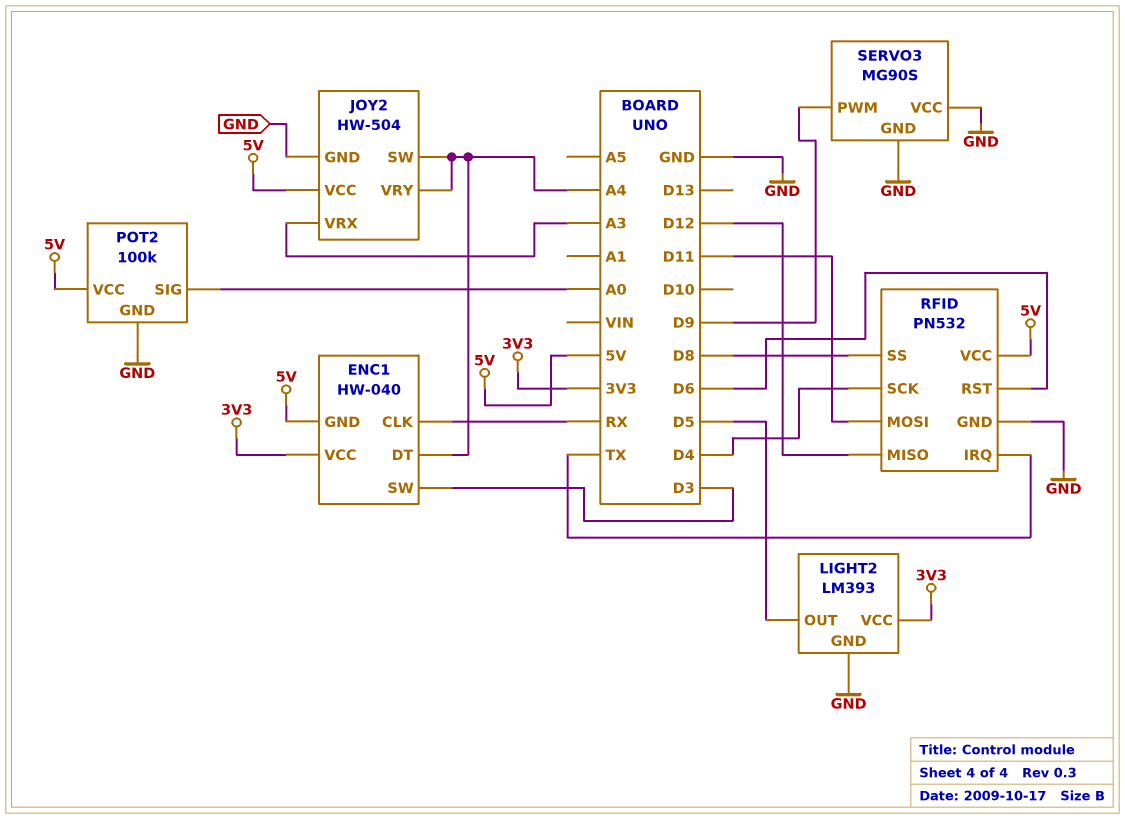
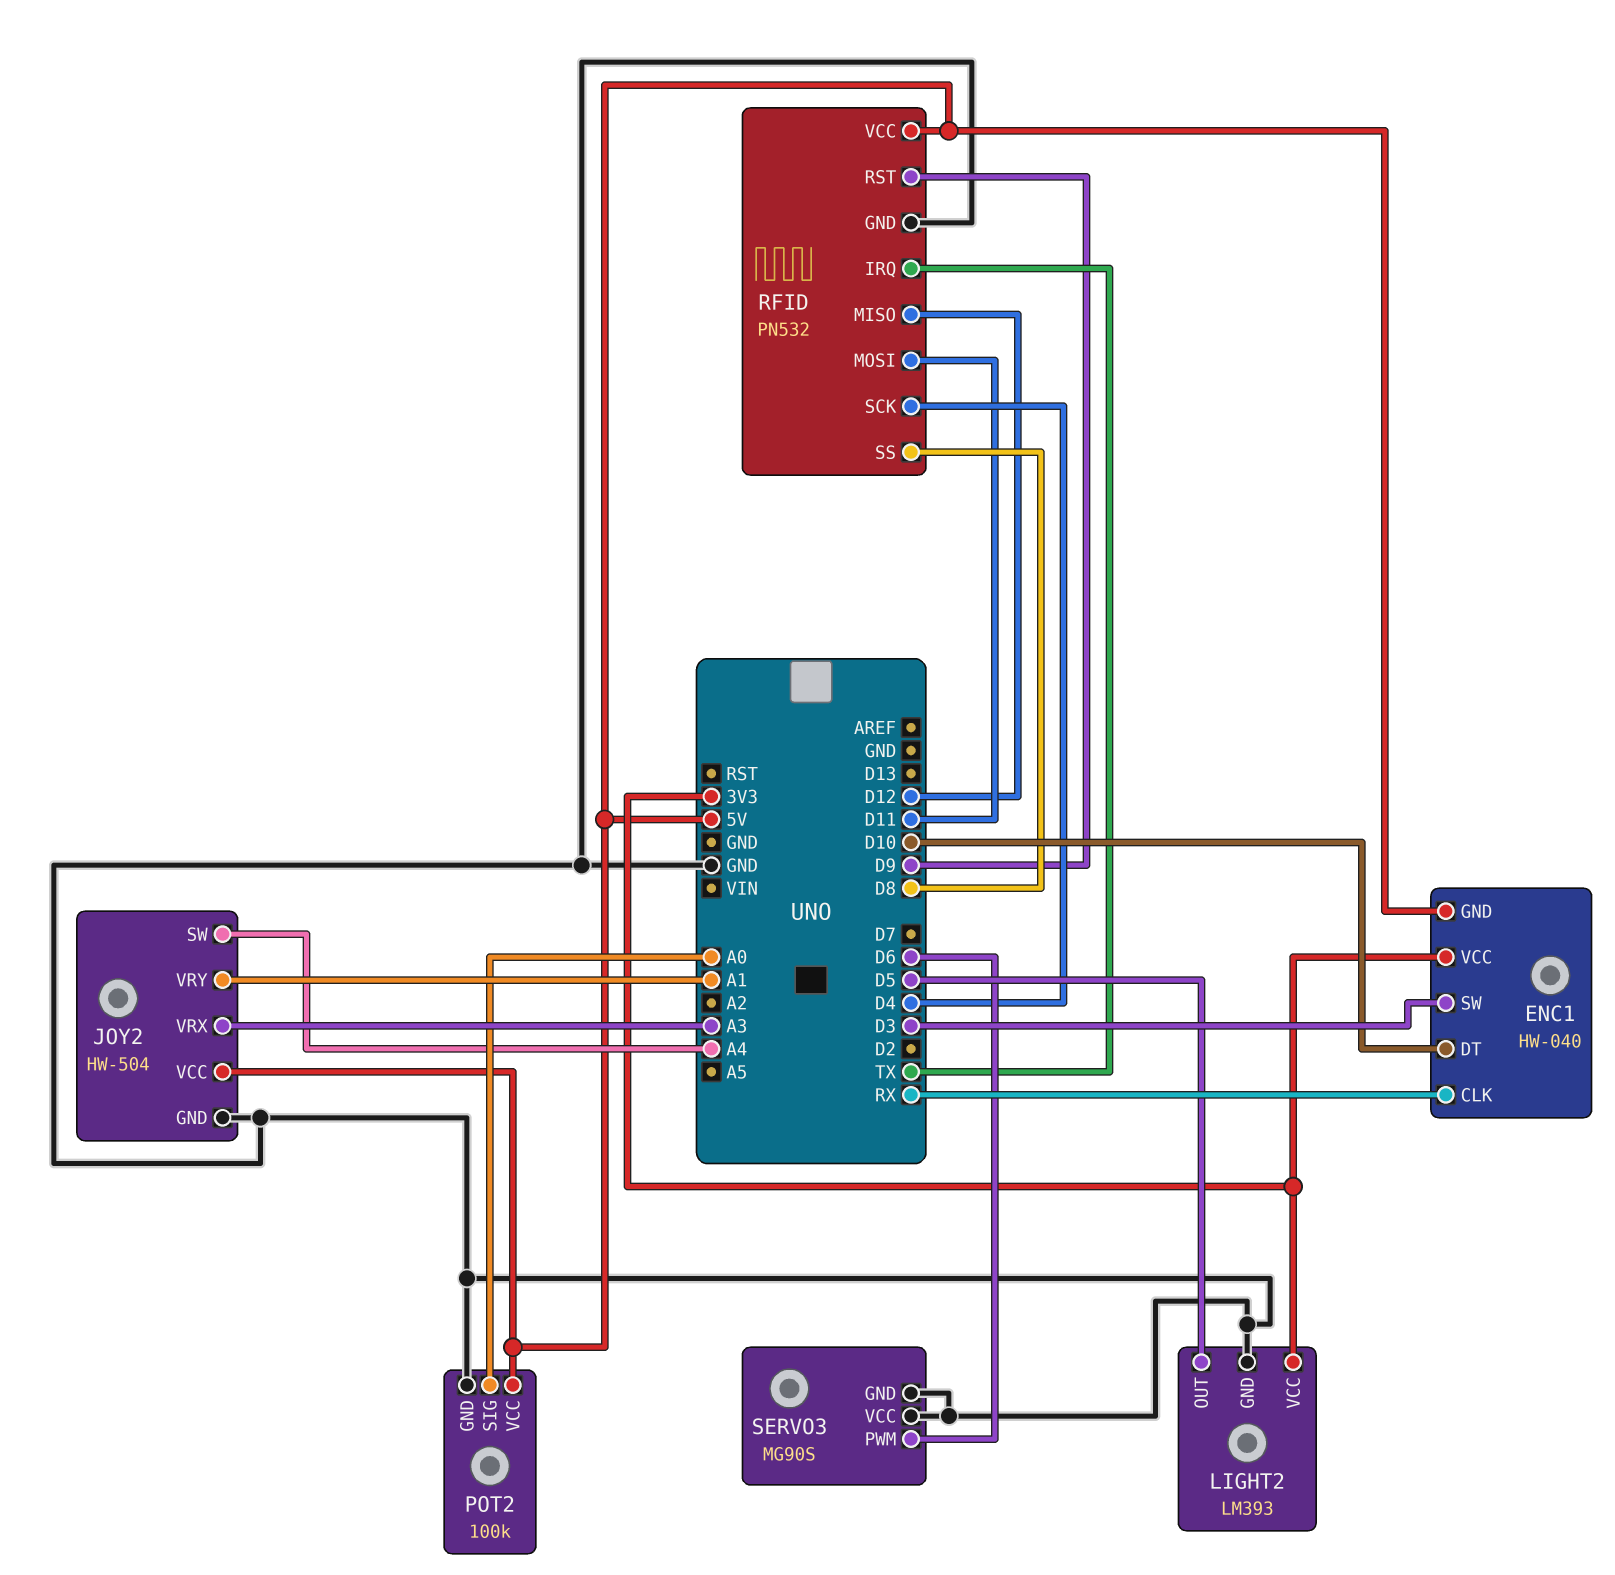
ENC1 pin DT: A4 -> D10
JOY2 pin VRY: A4 -> A1
RFID pin RST: D6 -> D9
SERVO3 pin PWM: D9 -> D6

